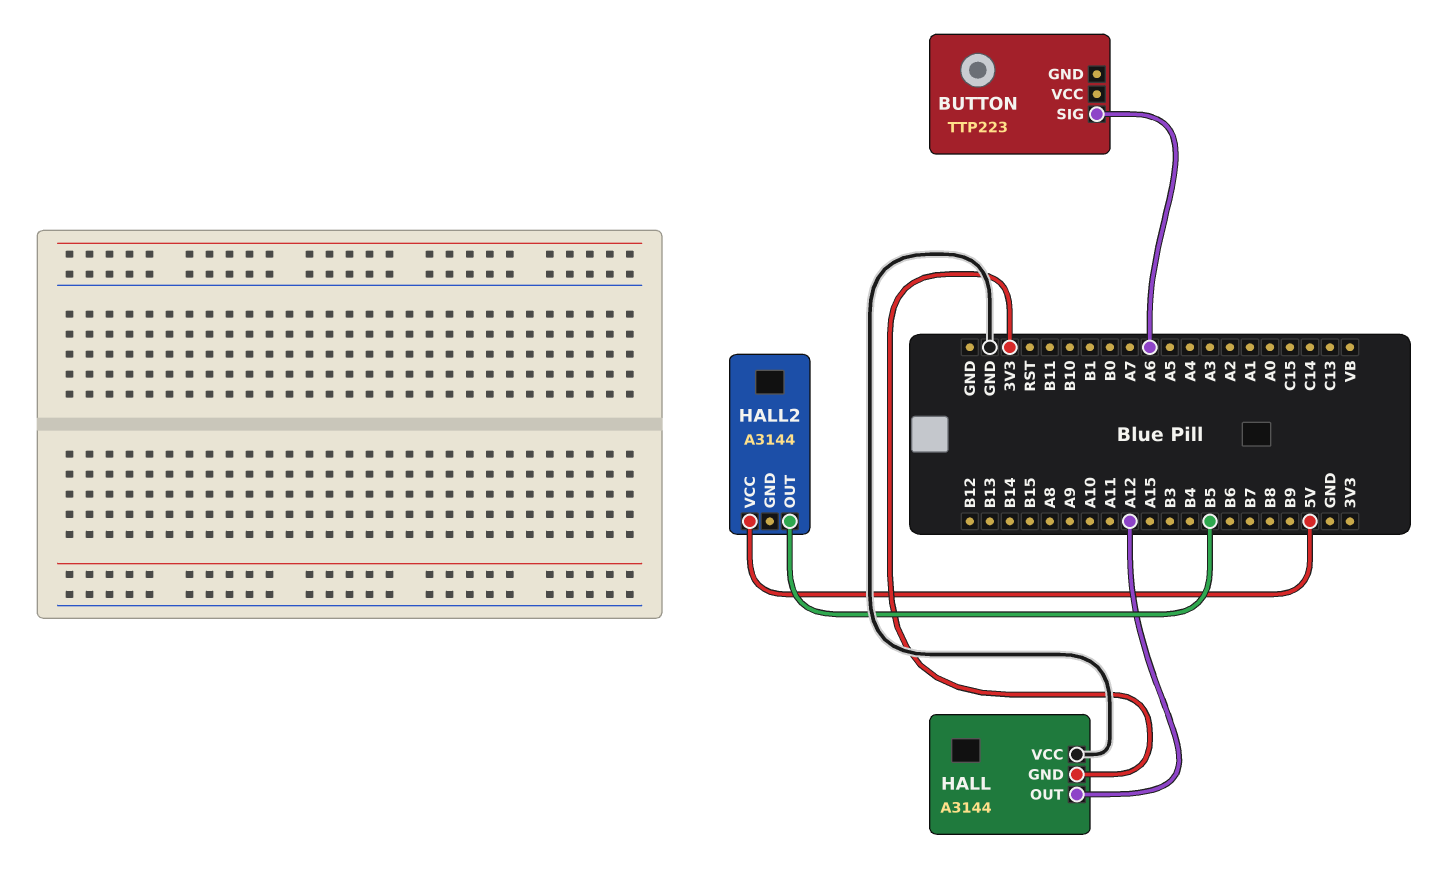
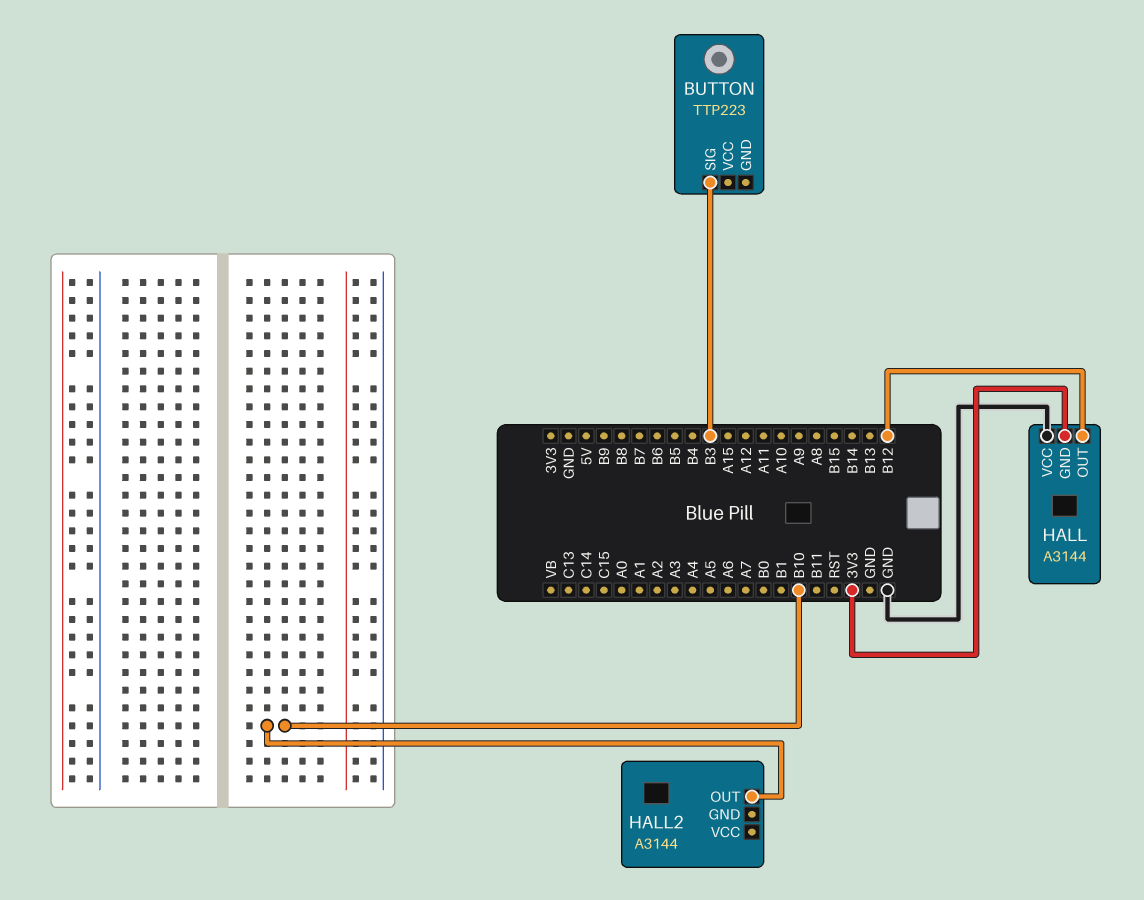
BUTTON pin SIG: A6 -> B3
HALL pin OUT: A12 -> B12
HALL2 pin OUT: B5 -> B10
HALL2 pin VCC: 5V -> none

